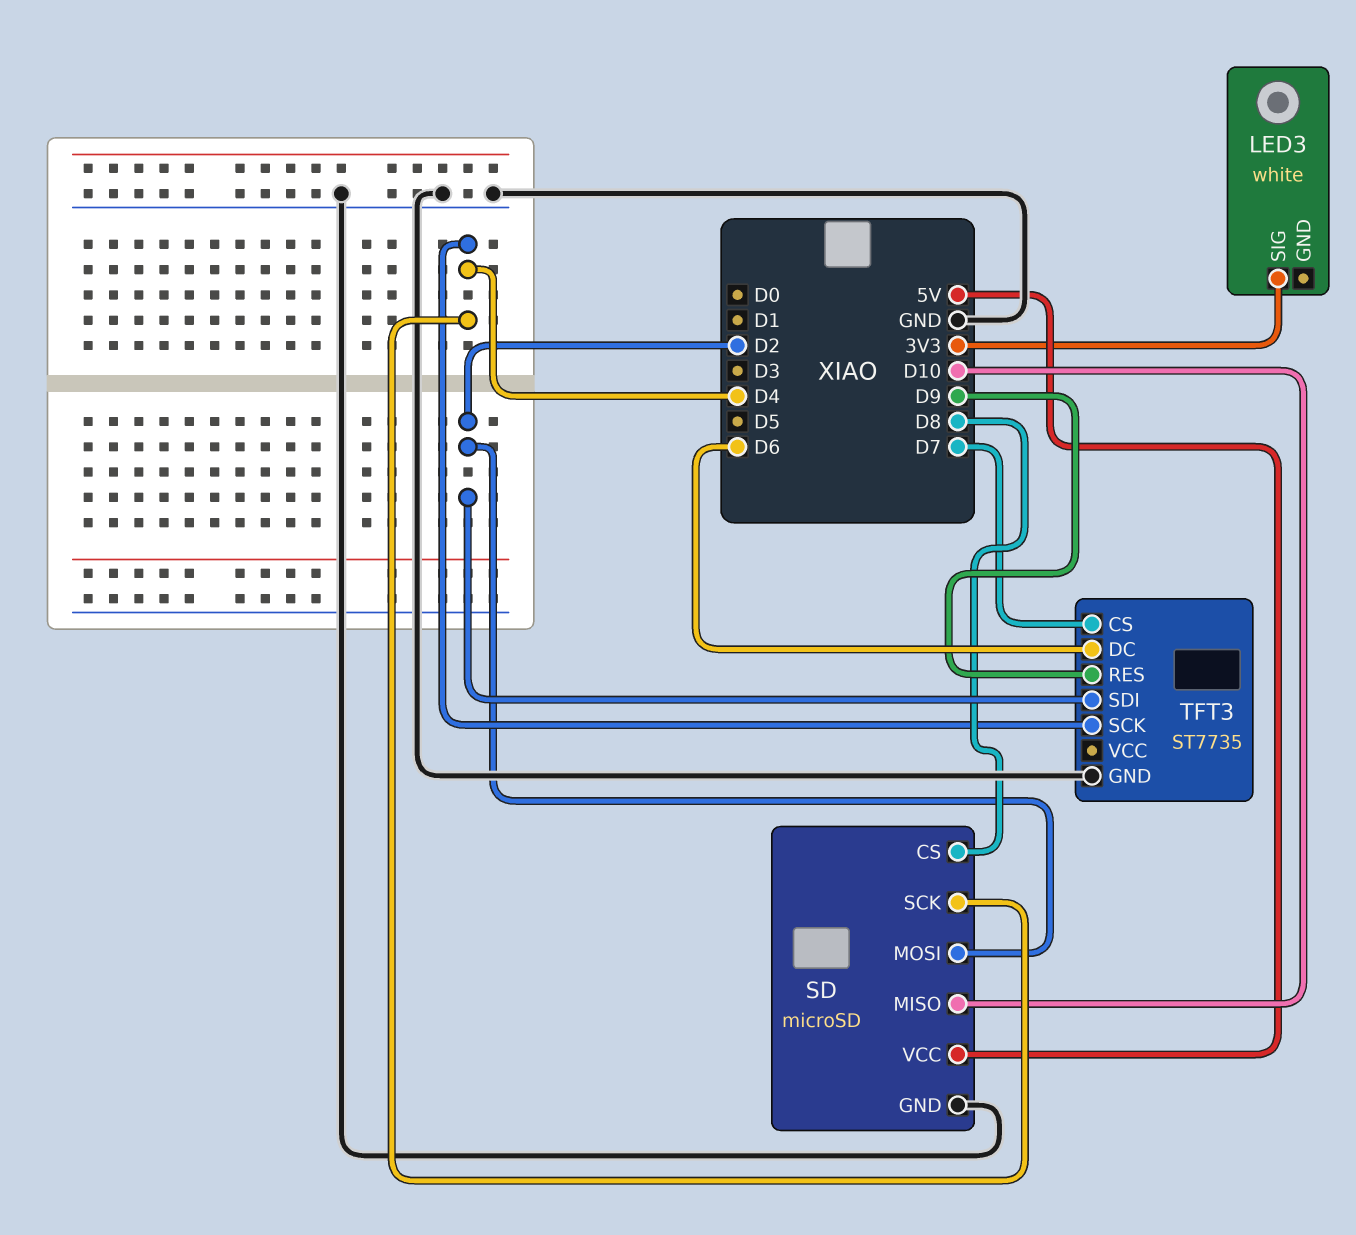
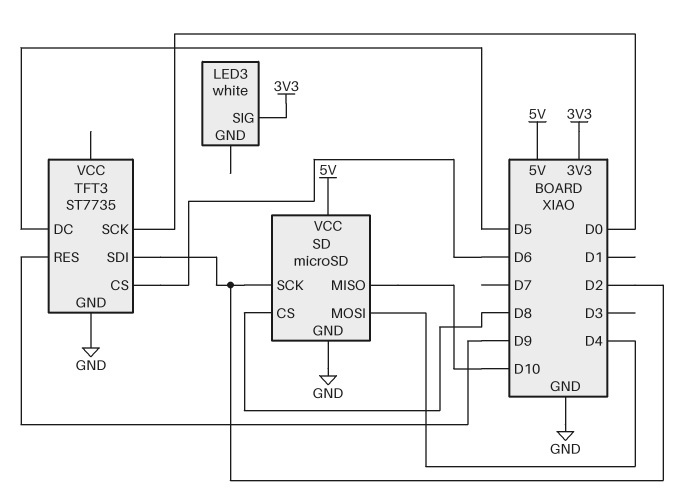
SD pin MOSI: D2 -> D4
SD pin SCK: D4 -> D2
TFT3 pin CS: D7 -> D6
TFT3 pin DC: D6 -> D5
TFT3 pin SCK: D4 -> D0

